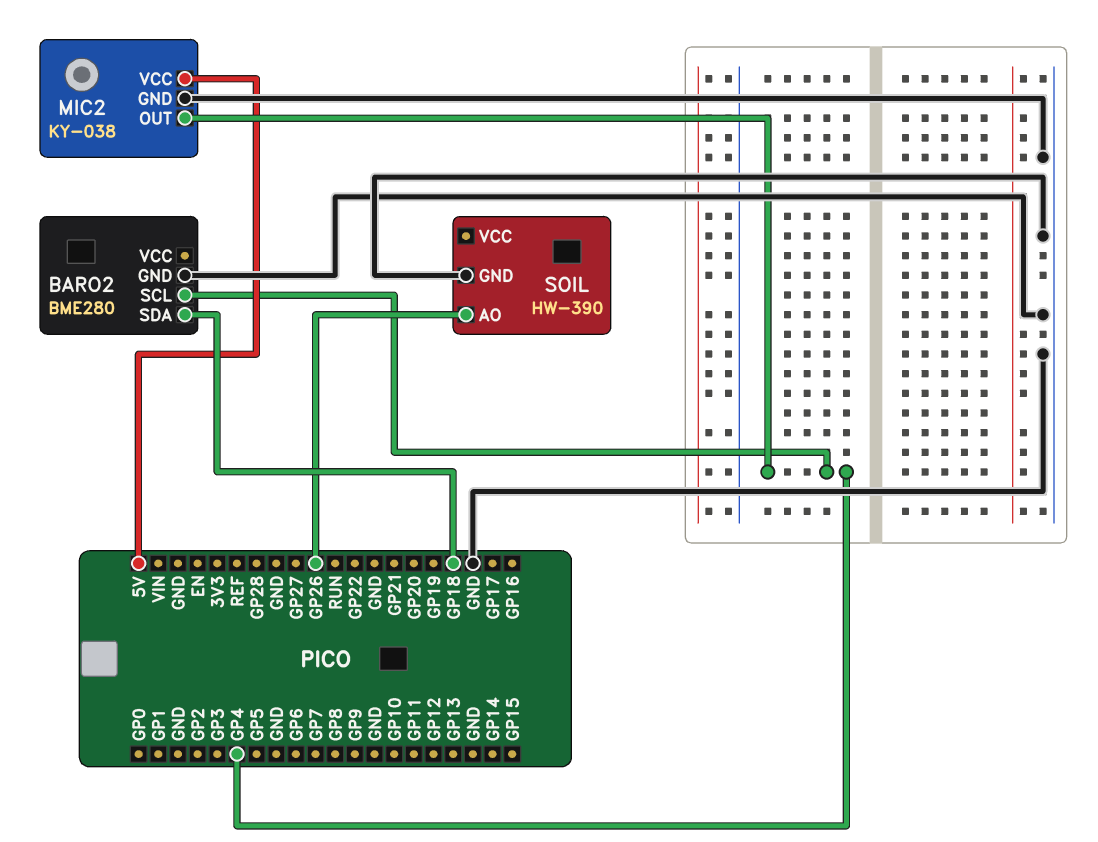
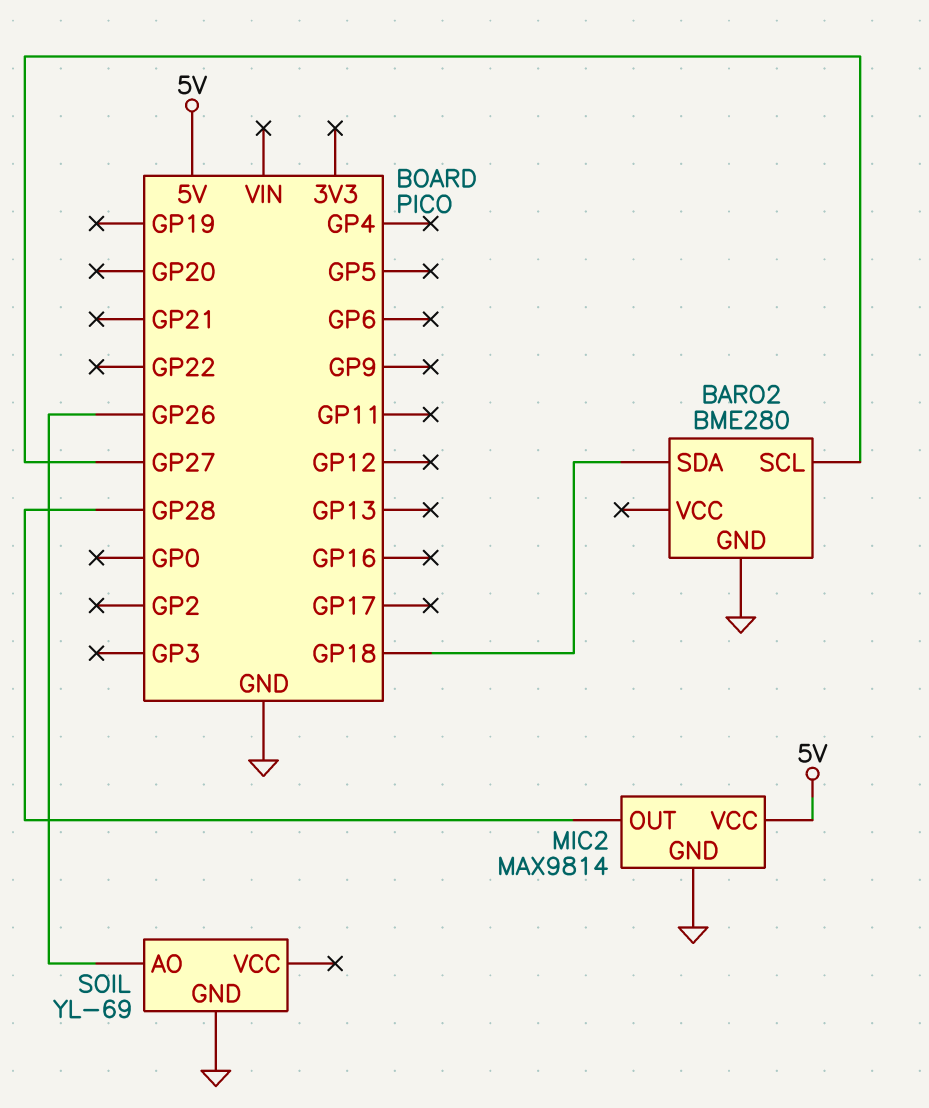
BARO2 pin SCL: GP4 -> GP27
MIC2: KY-038 -> MAX9814
MIC2 pin OUT: GP4 -> GP28
SOIL: HW-390 -> YL-69

